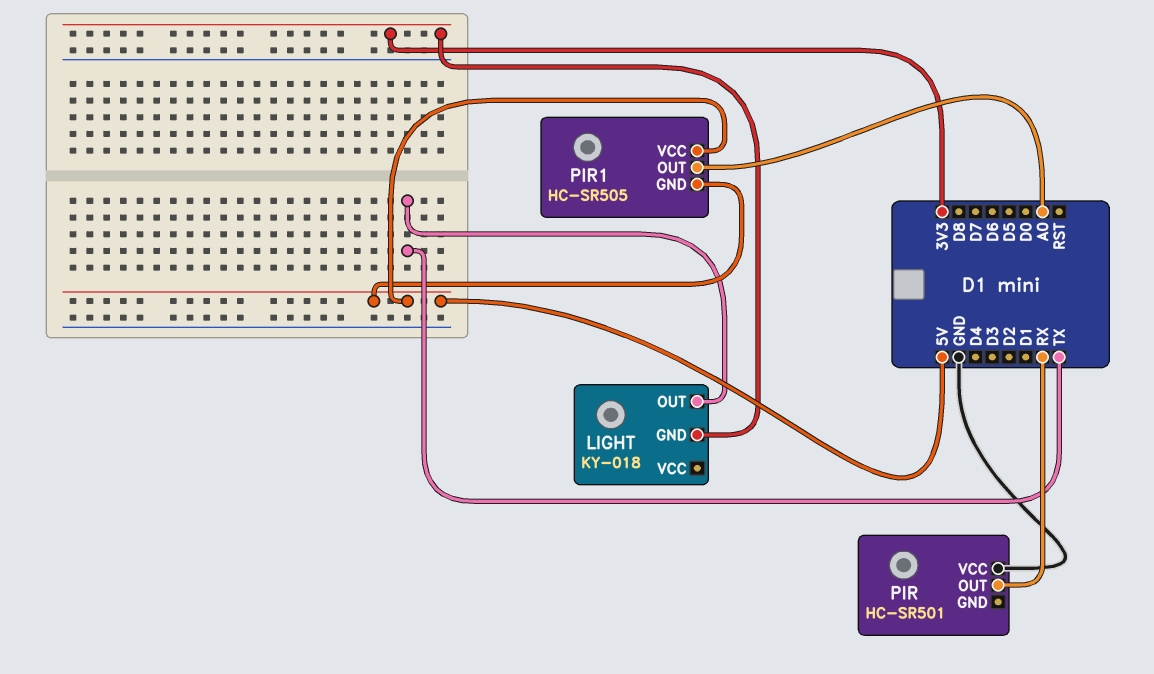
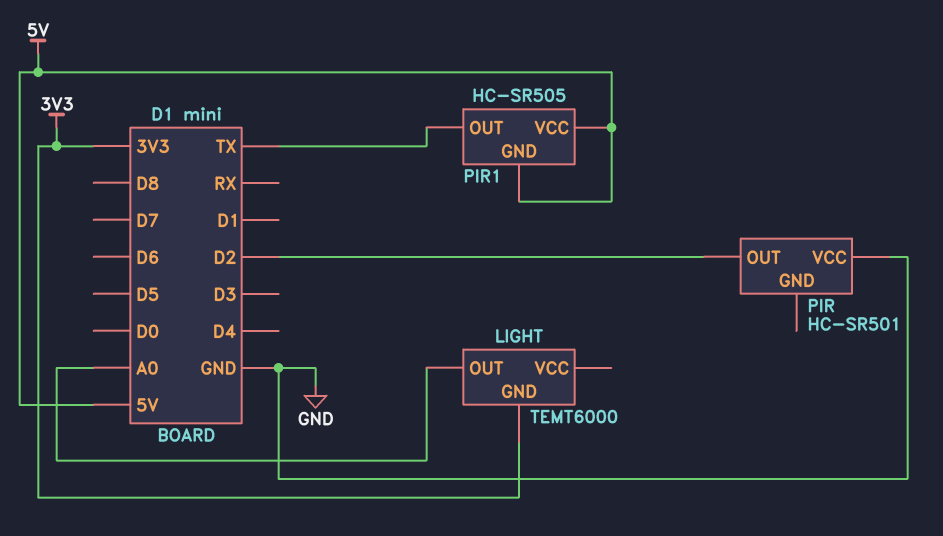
LIGHT: KY-018 -> TEMT6000
LIGHT pin OUT: TX -> A0
PIR pin OUT: RX -> D2
PIR1 pin OUT: A0 -> TX

